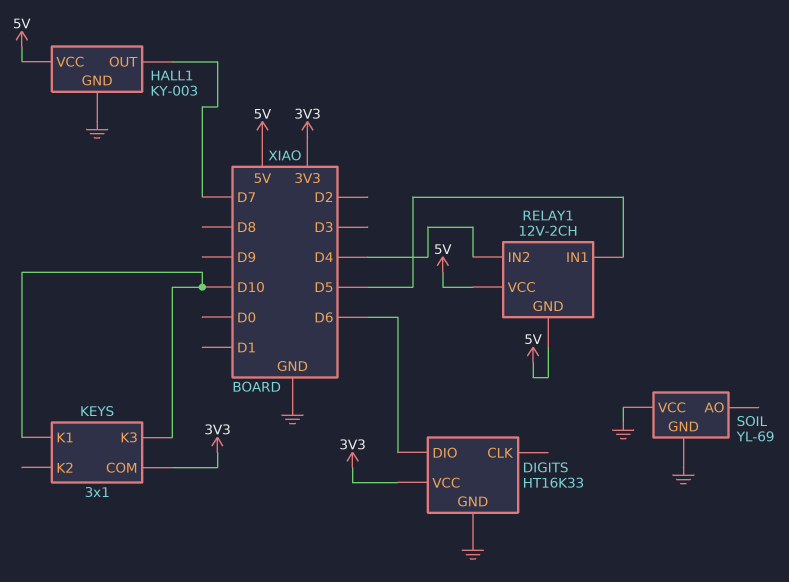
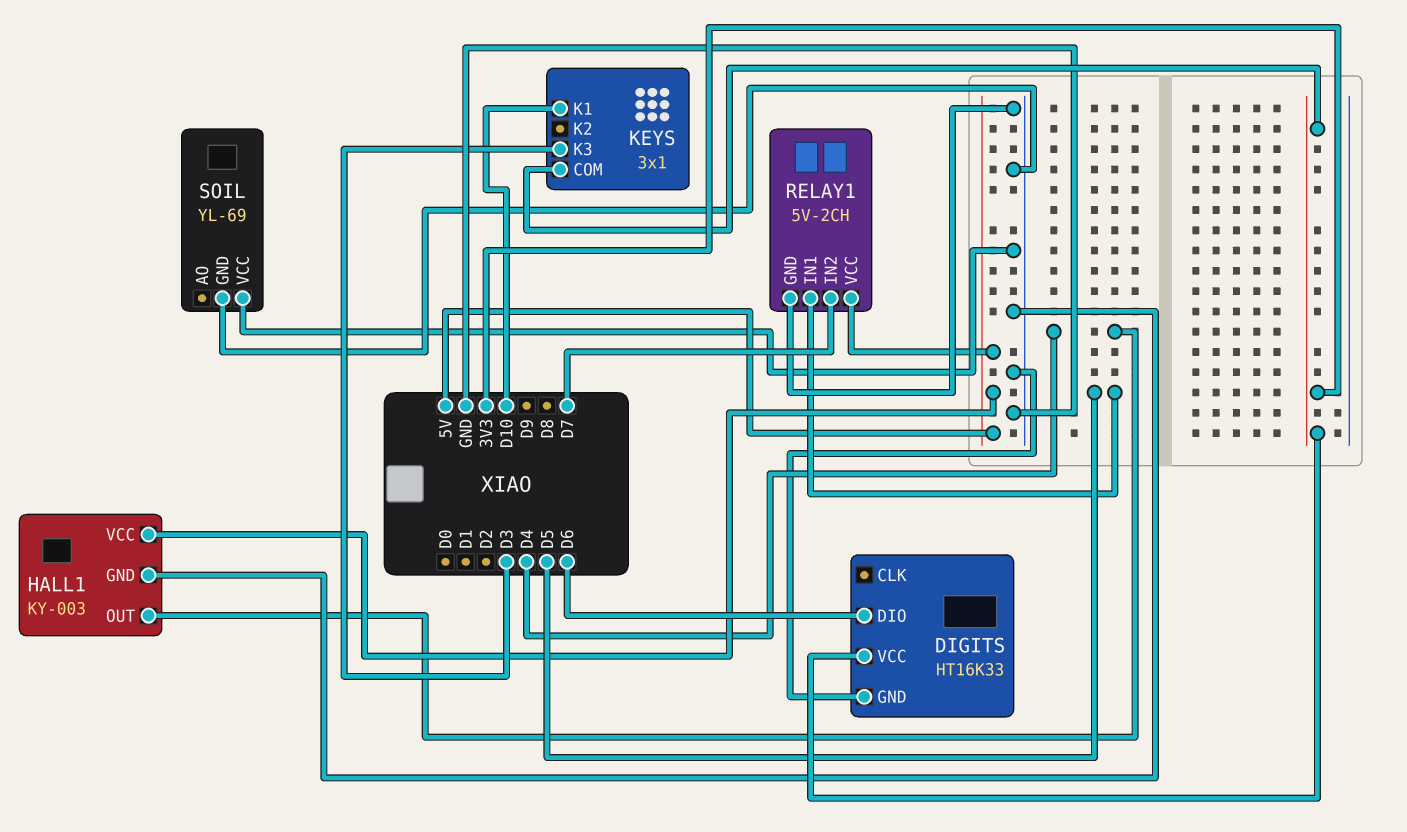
HALL1 pin OUT: D7 -> D4
KEYS pin K3: D10 -> D3
RELAY1: 12V-2CH -> 5V-2CH
RELAY1 pin GND: 5V -> GND
RELAY1 pin IN2: D4 -> D7

